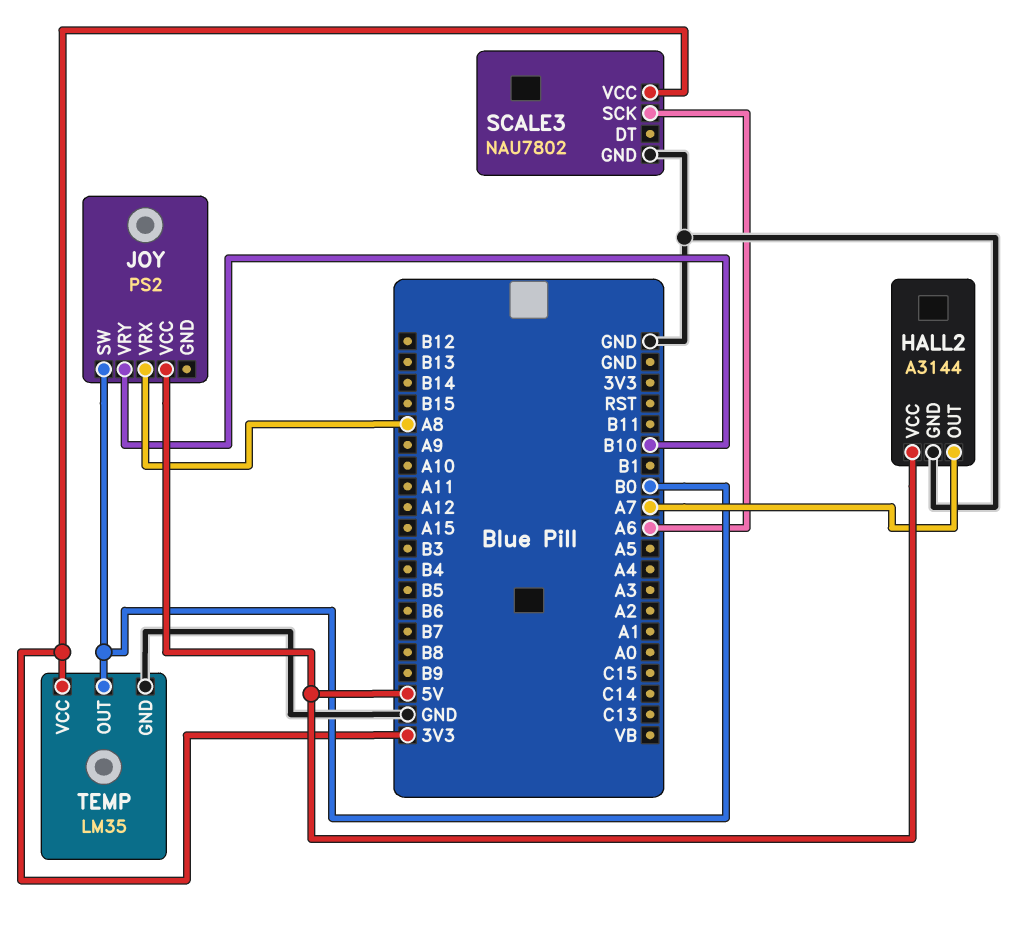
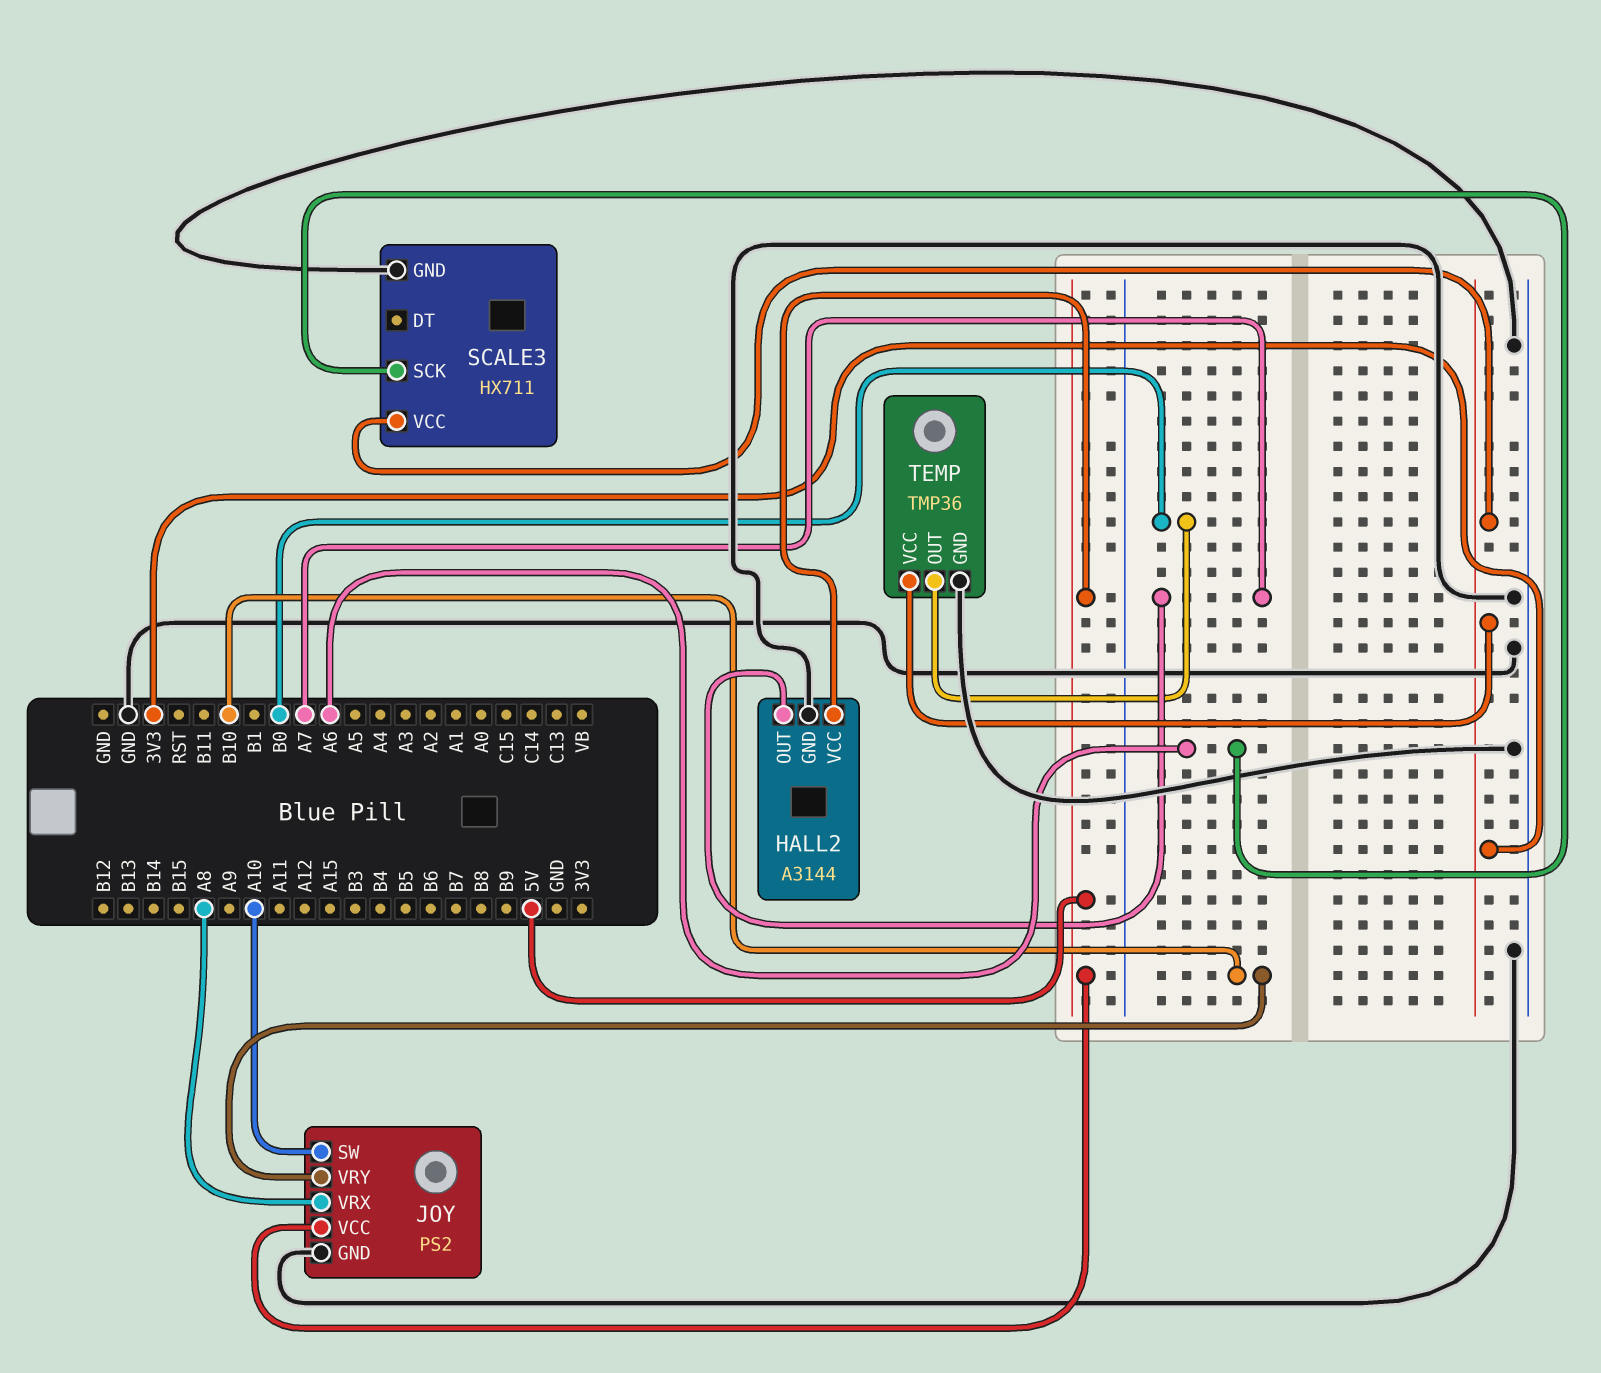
JOY pin GND: none -> GND
JOY pin SW: B0 -> A10
SCALE3: NAU7802 -> HX711
TEMP: LM35 -> TMP36

